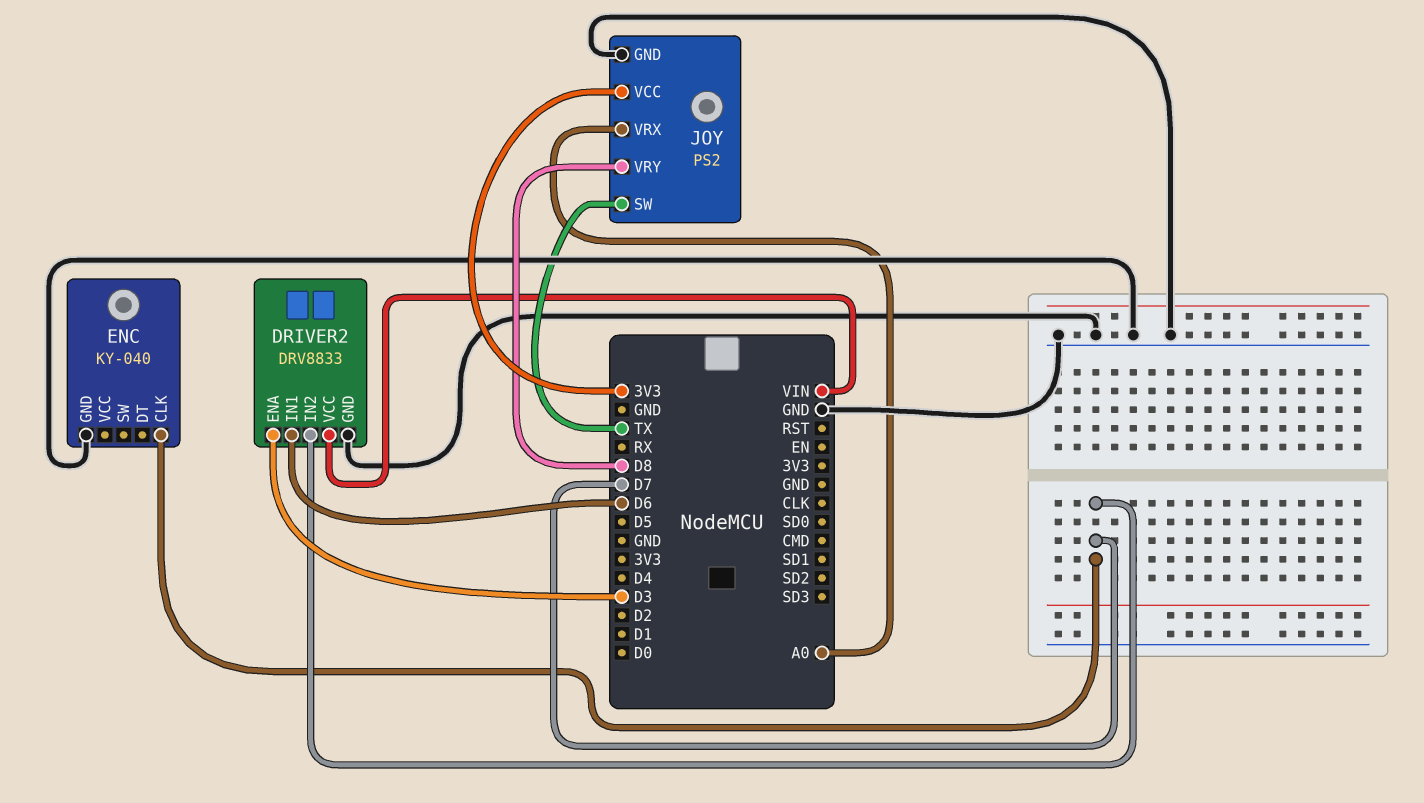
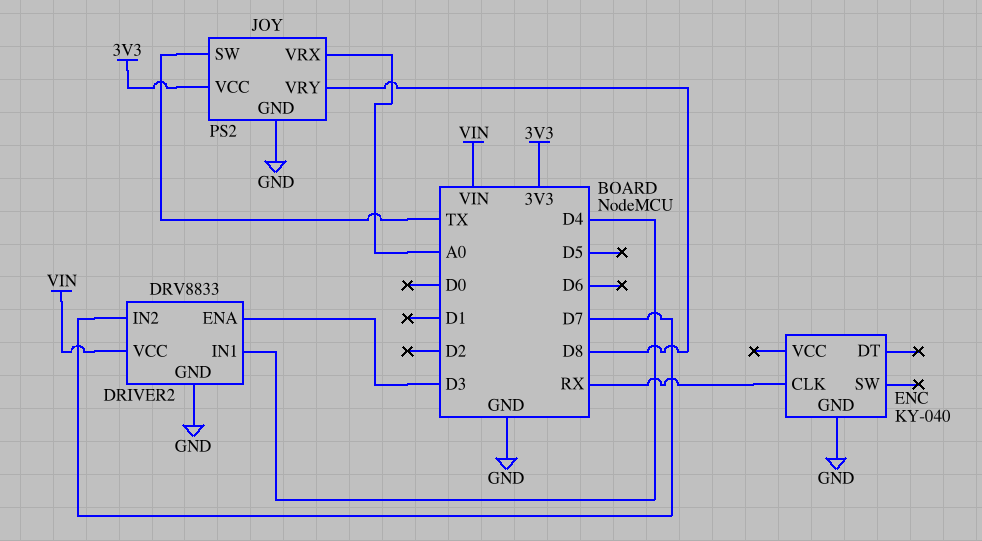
DRIVER2 pin IN1: D6 -> D4
ENC pin CLK: D7 -> RX

